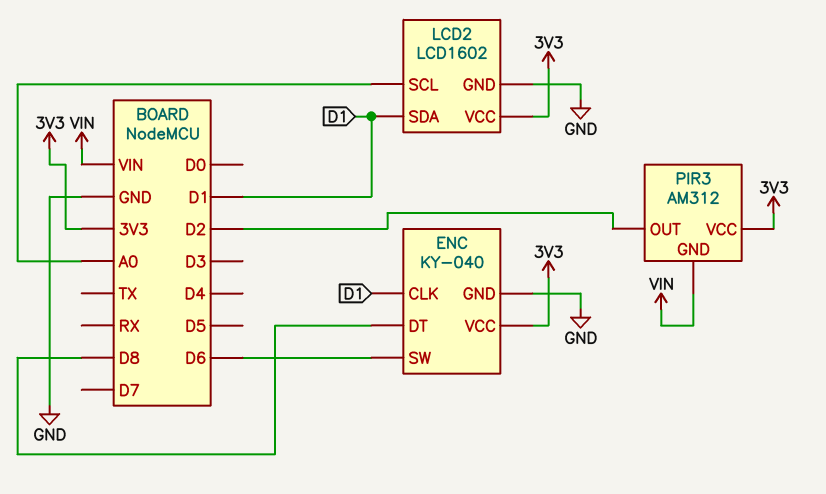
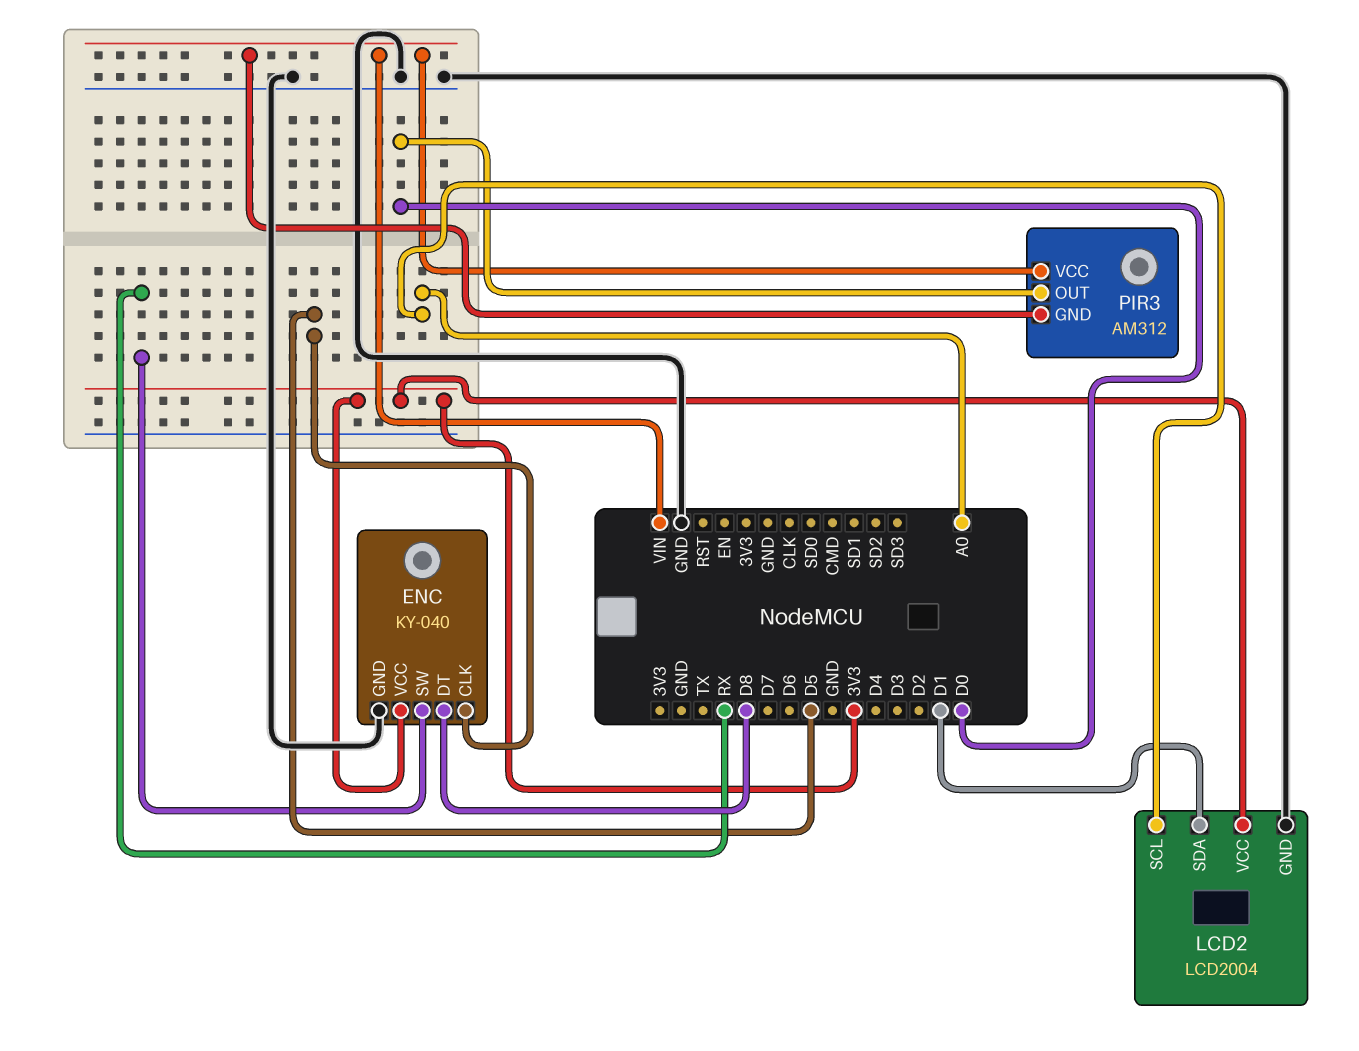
ENC pin CLK: D1 -> D5
ENC pin SW: D6 -> RX
LCD2: LCD1602 -> LCD2004
PIR3 pin OUT: D2 -> D0
PIR3 pin VCC: 3V3 -> VIN

